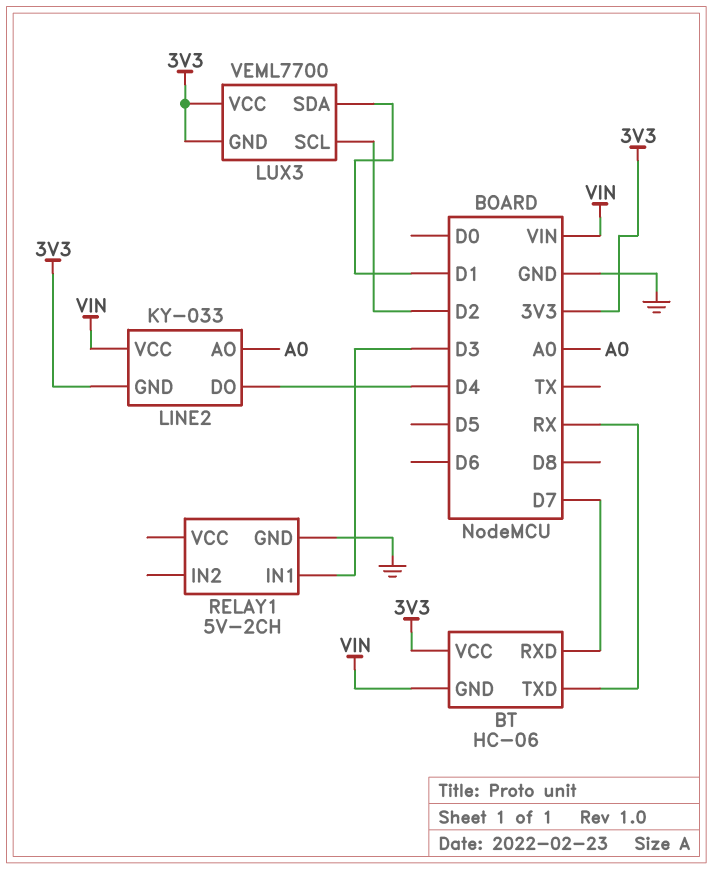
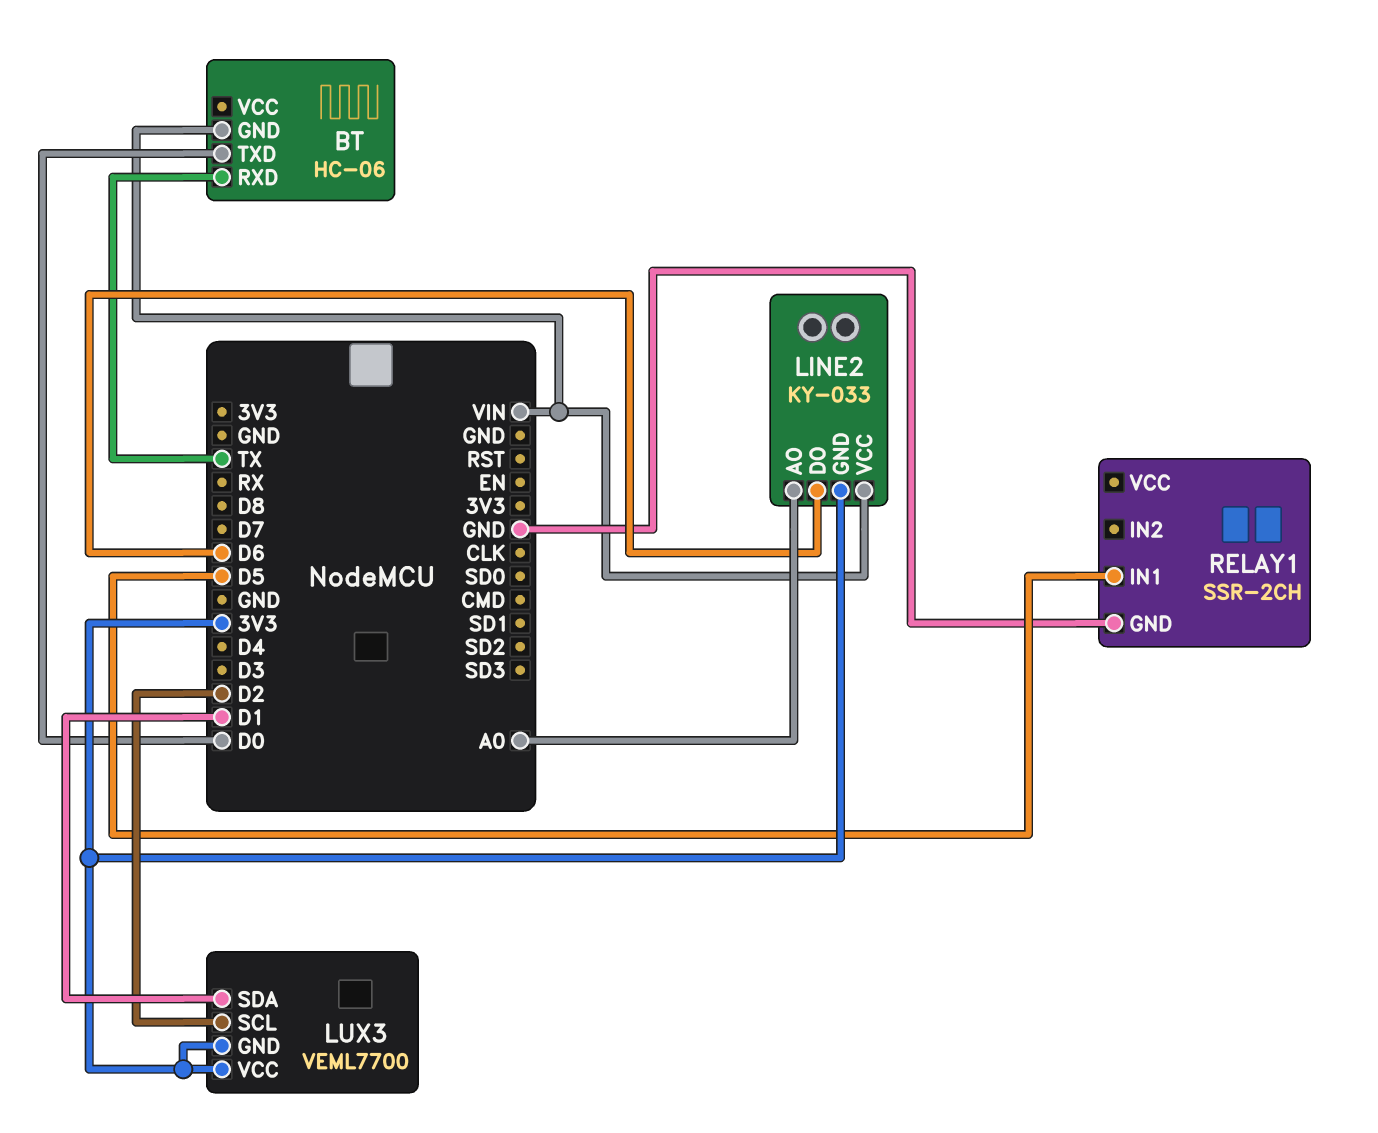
BT pin RXD: D7 -> TX
BT pin TXD: RX -> D0
BT pin VCC: 3V3 -> none
LINE2 pin DO: D4 -> D6
RELAY1: 5V-2CH -> SSR-2CH
RELAY1 pin IN1: D3 -> D5

